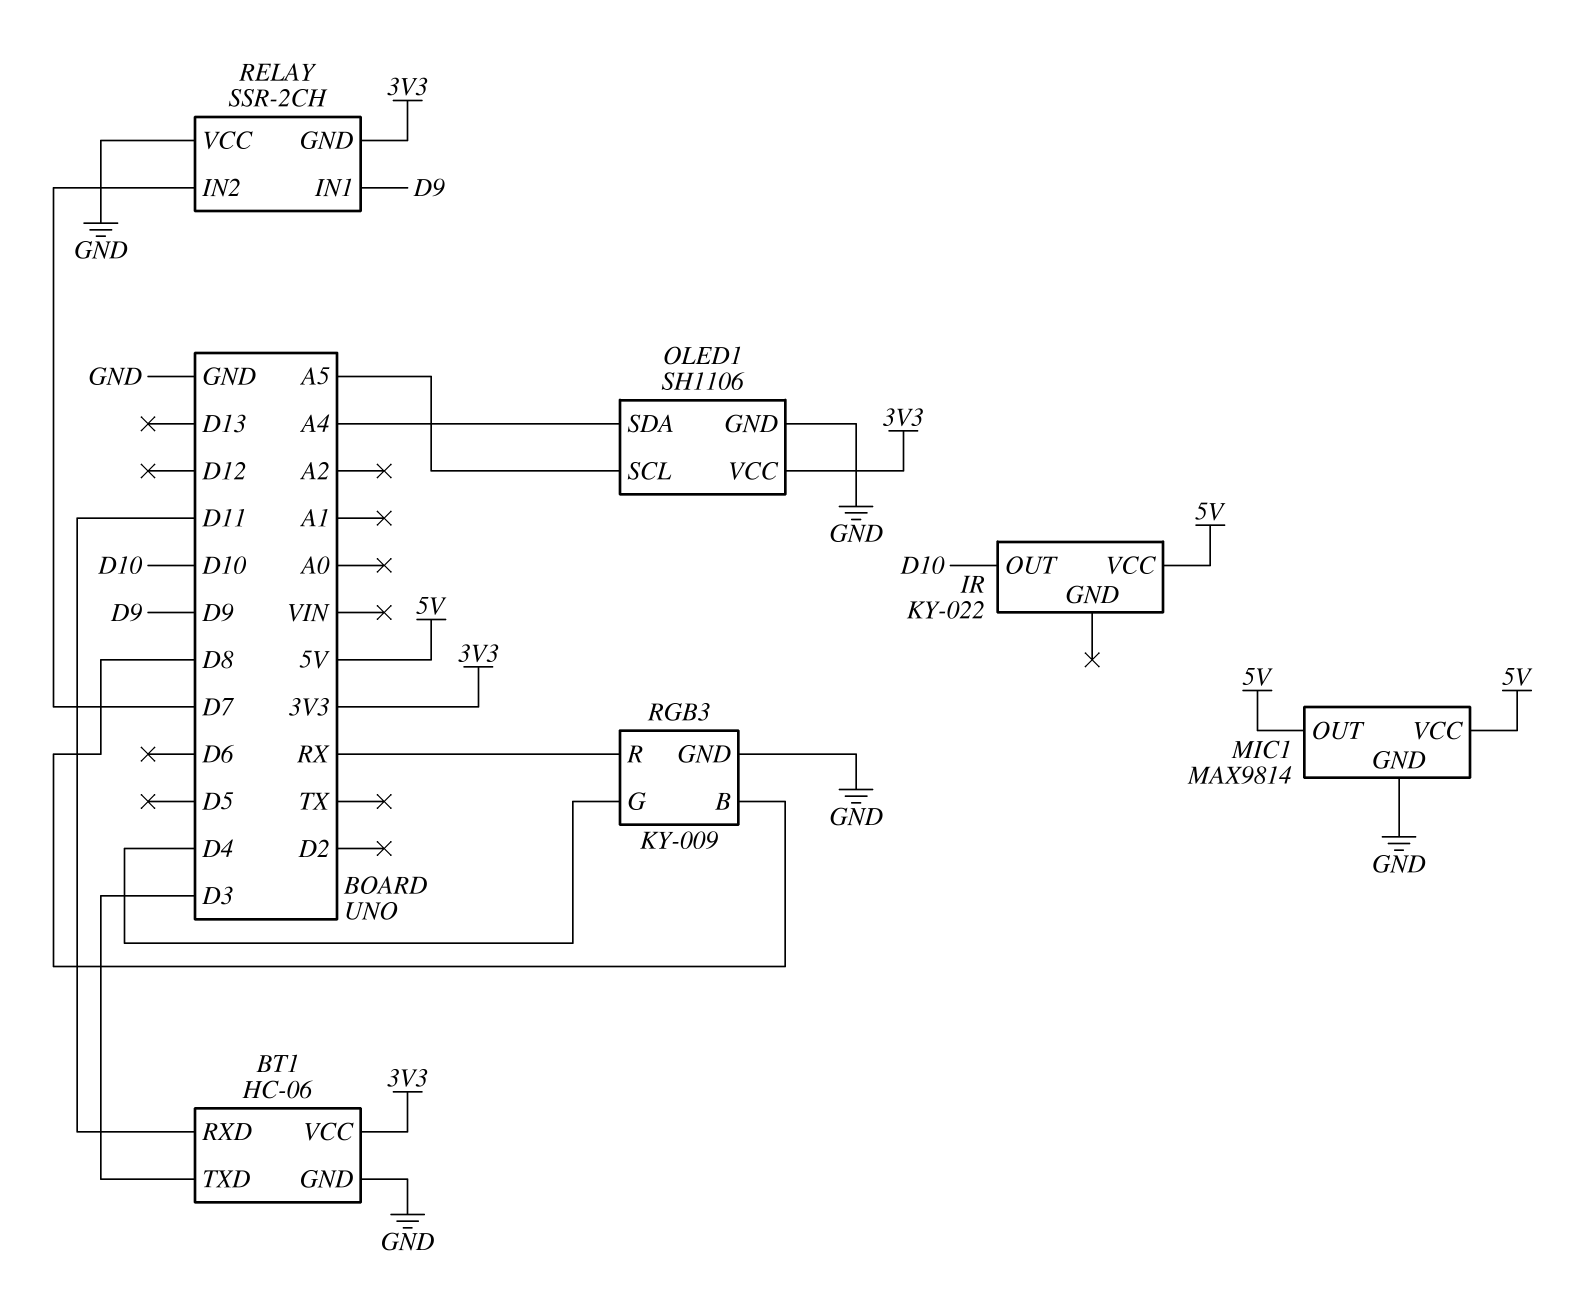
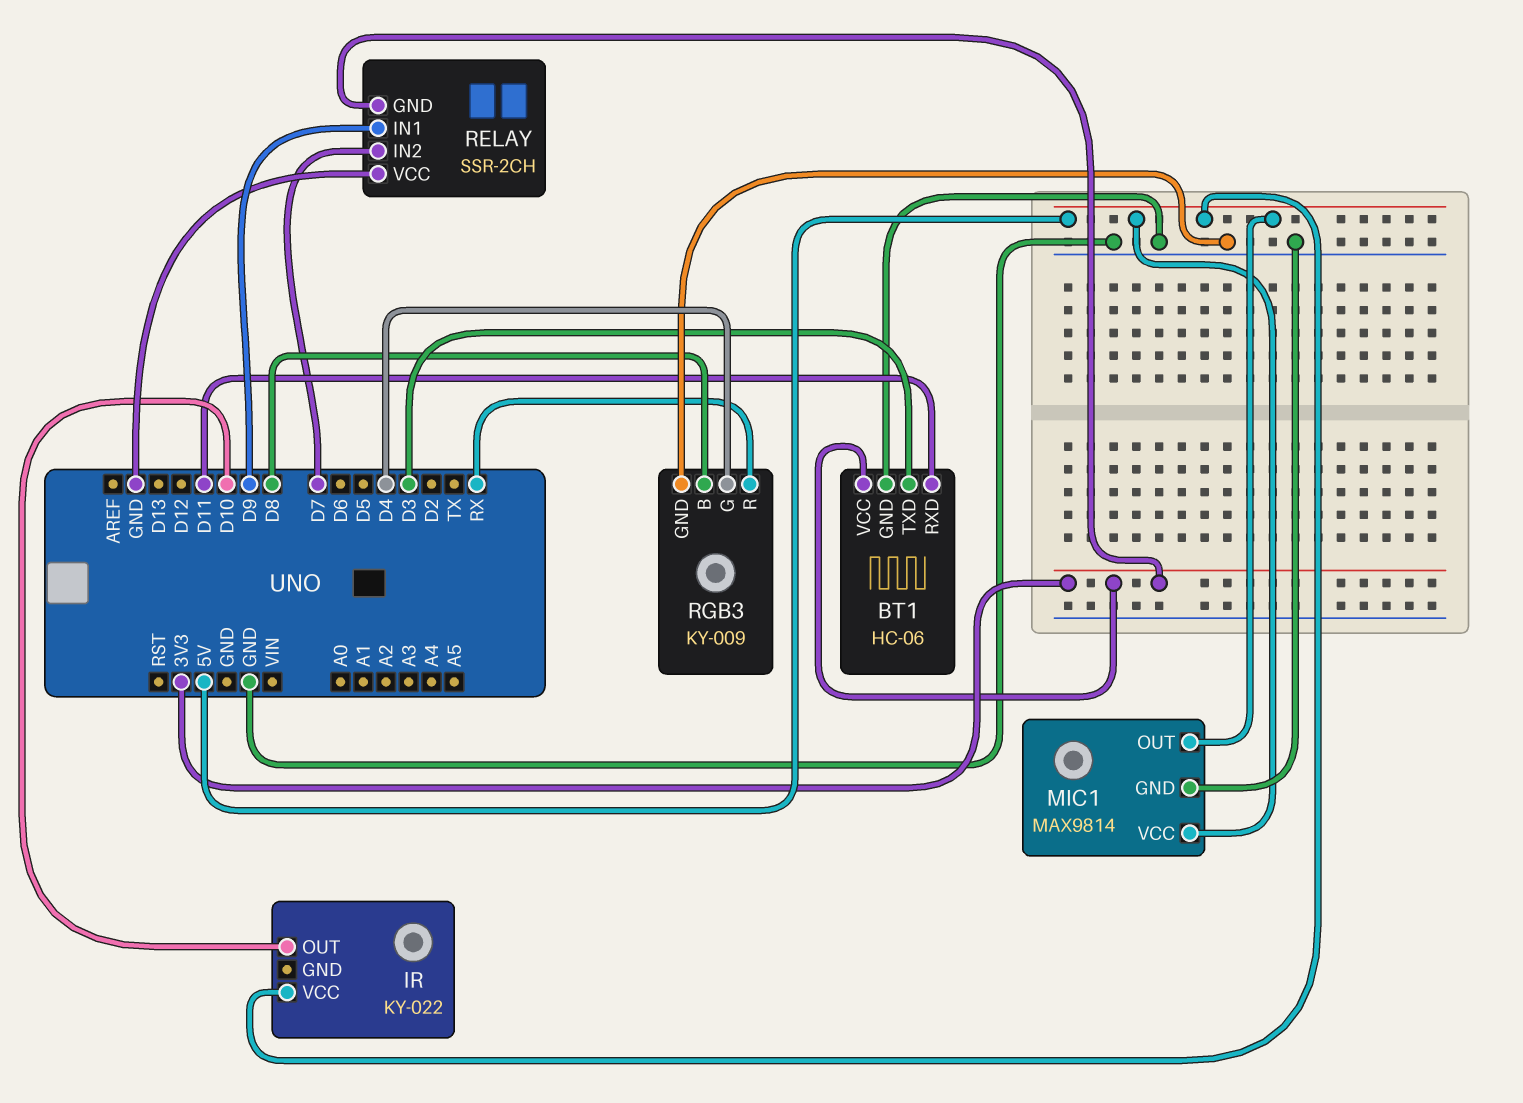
OLED1: SH1106 -> none
OLED1 pin GND: GND -> none
OLED1 pin SCL: A5 -> none
OLED1 pin SDA: A4 -> none
OLED1 pin VCC: 3V3 -> none

